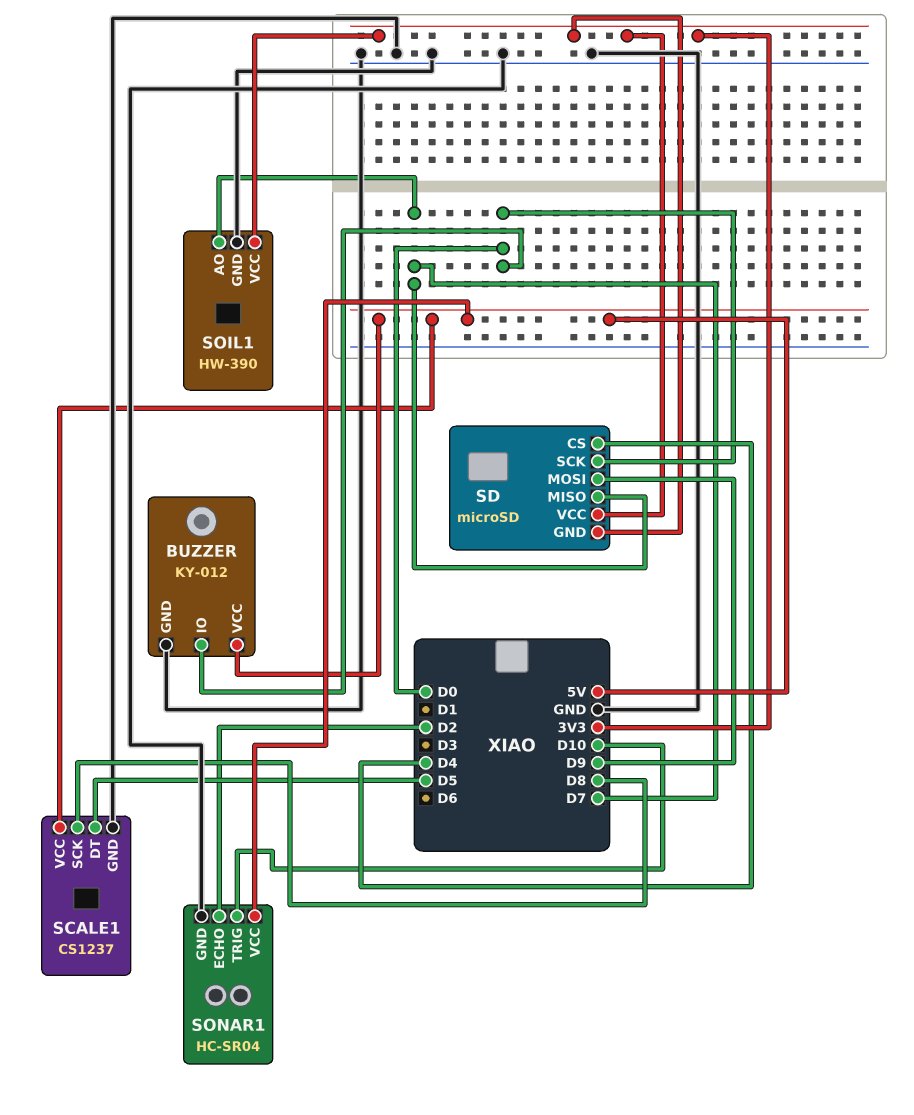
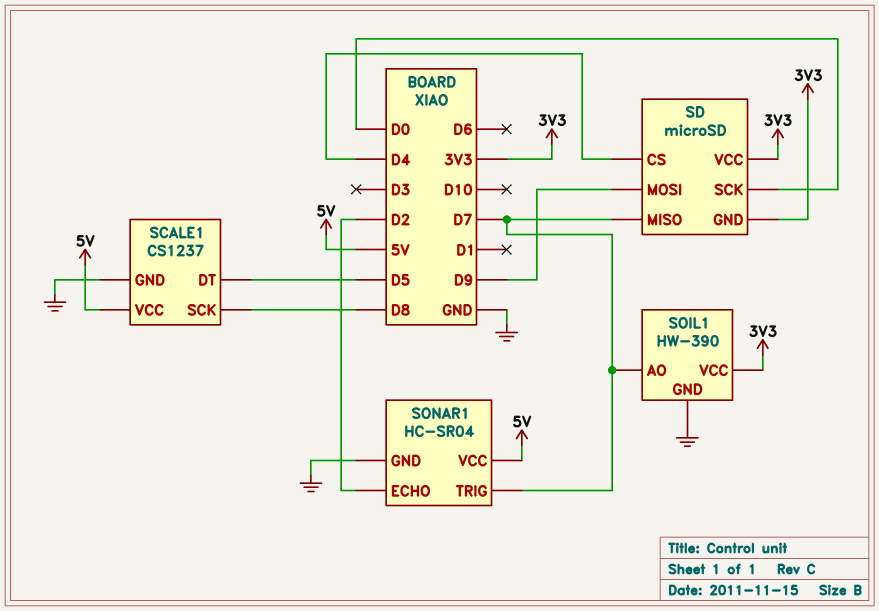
BUZZER: KY-012 -> none
BUZZER pin GND: GND -> none
BUZZER pin IO: D0 -> none
BUZZER pin VCC: 5V -> none
SONAR1 pin TRIG: D10 -> D7

